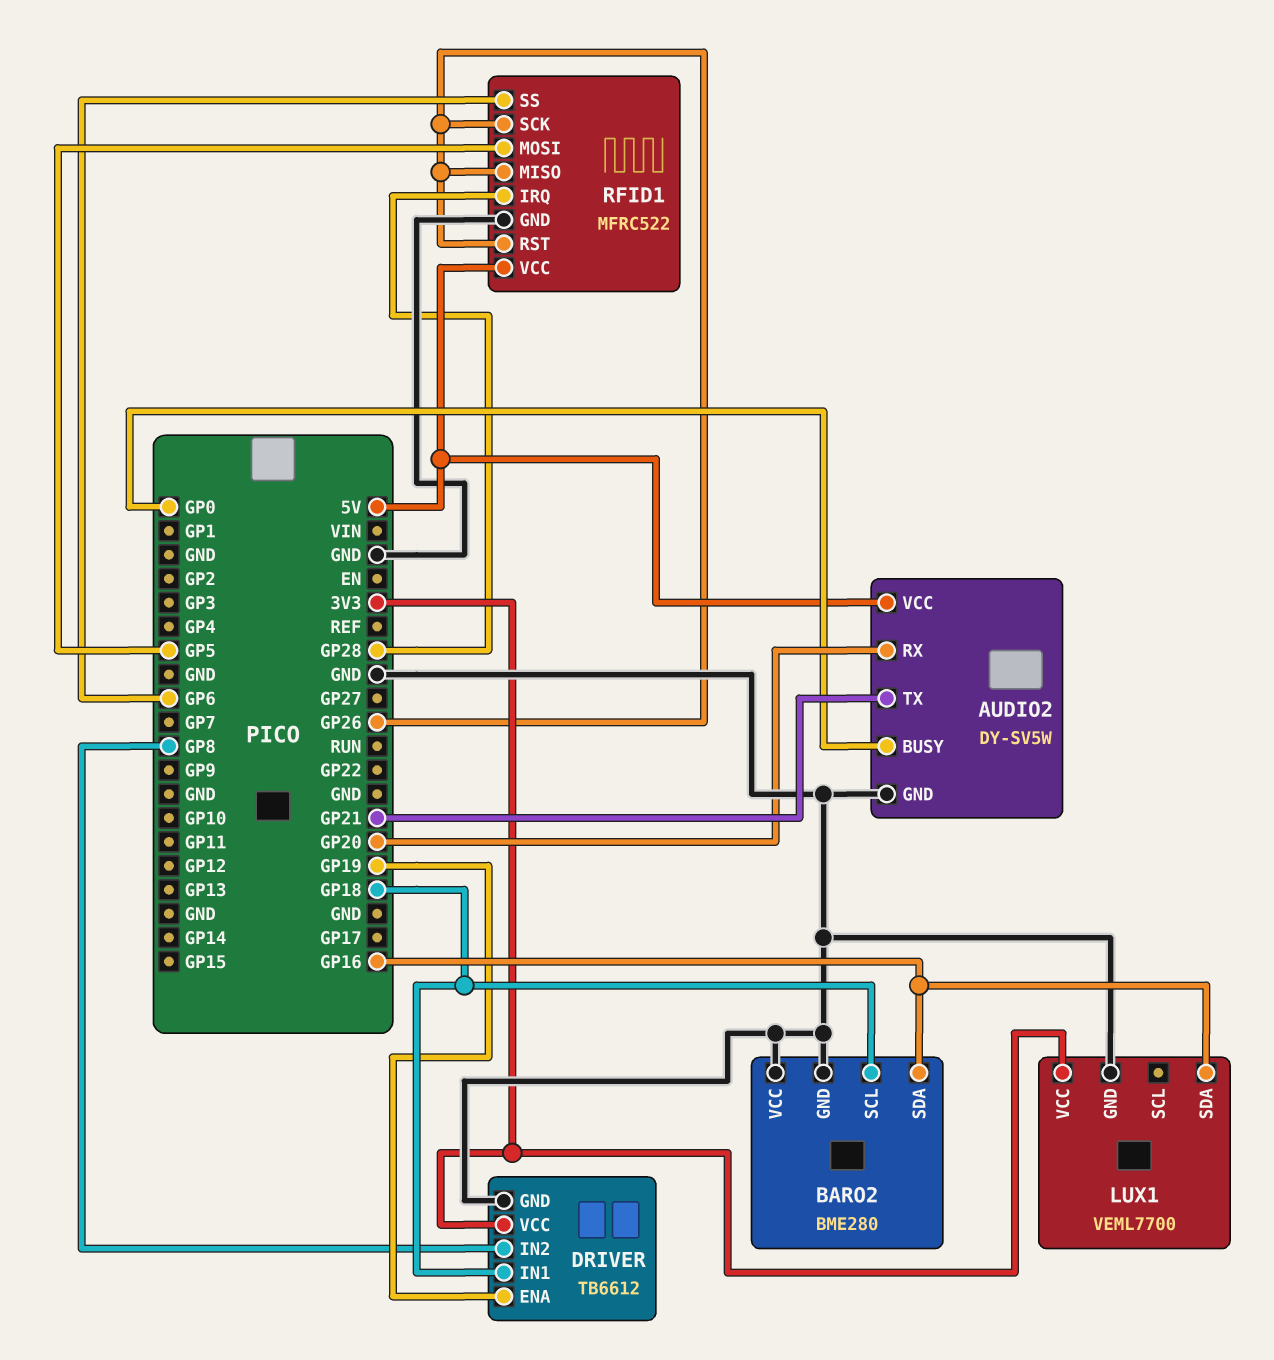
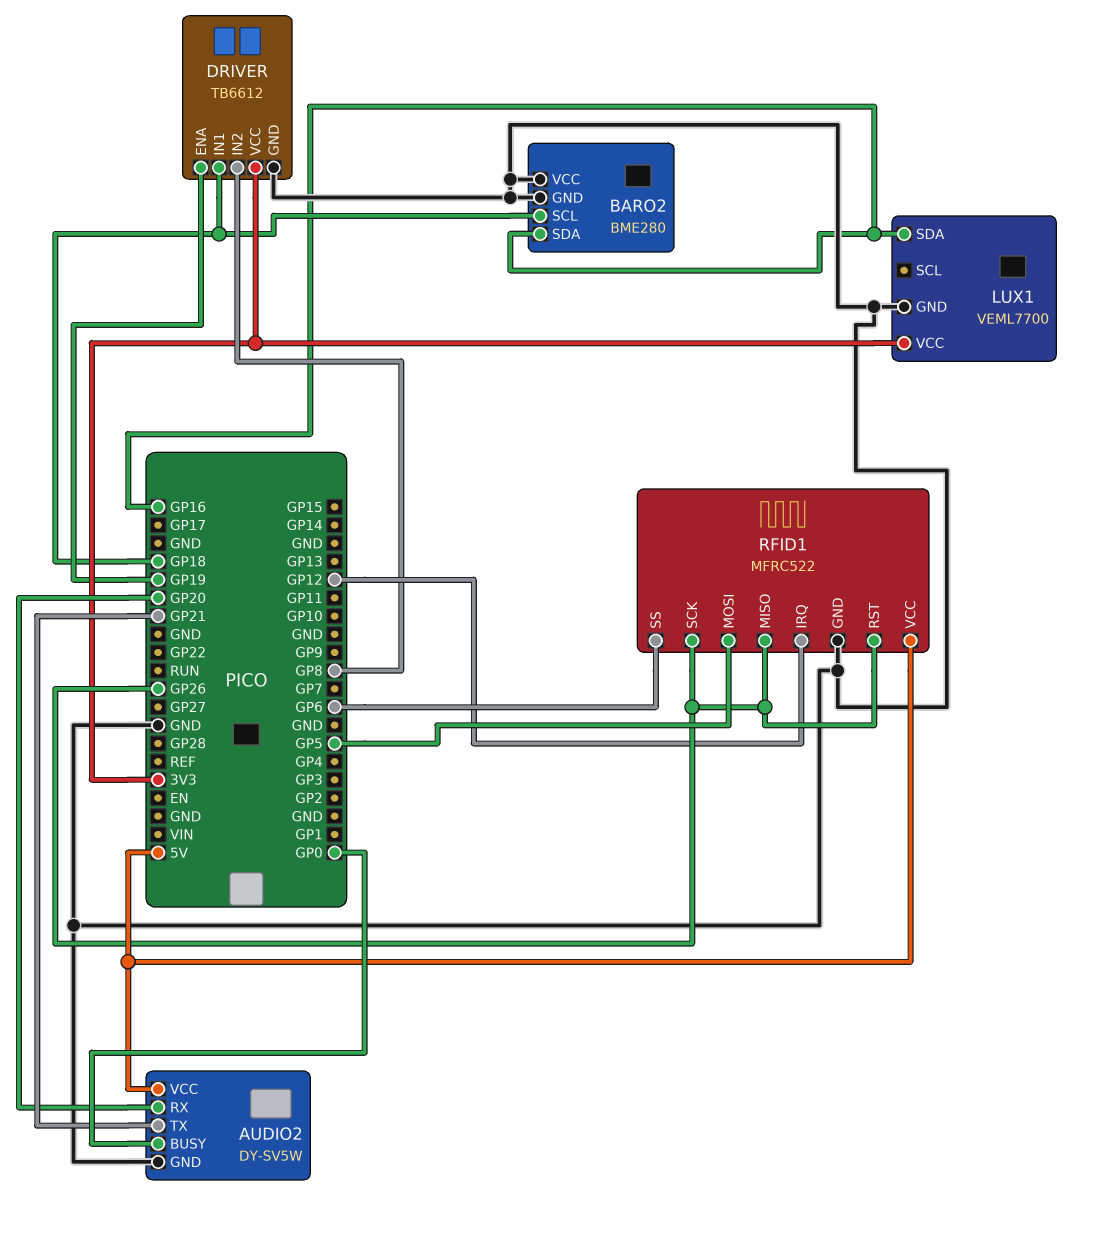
RFID1 pin IRQ: GP28 -> GP12

